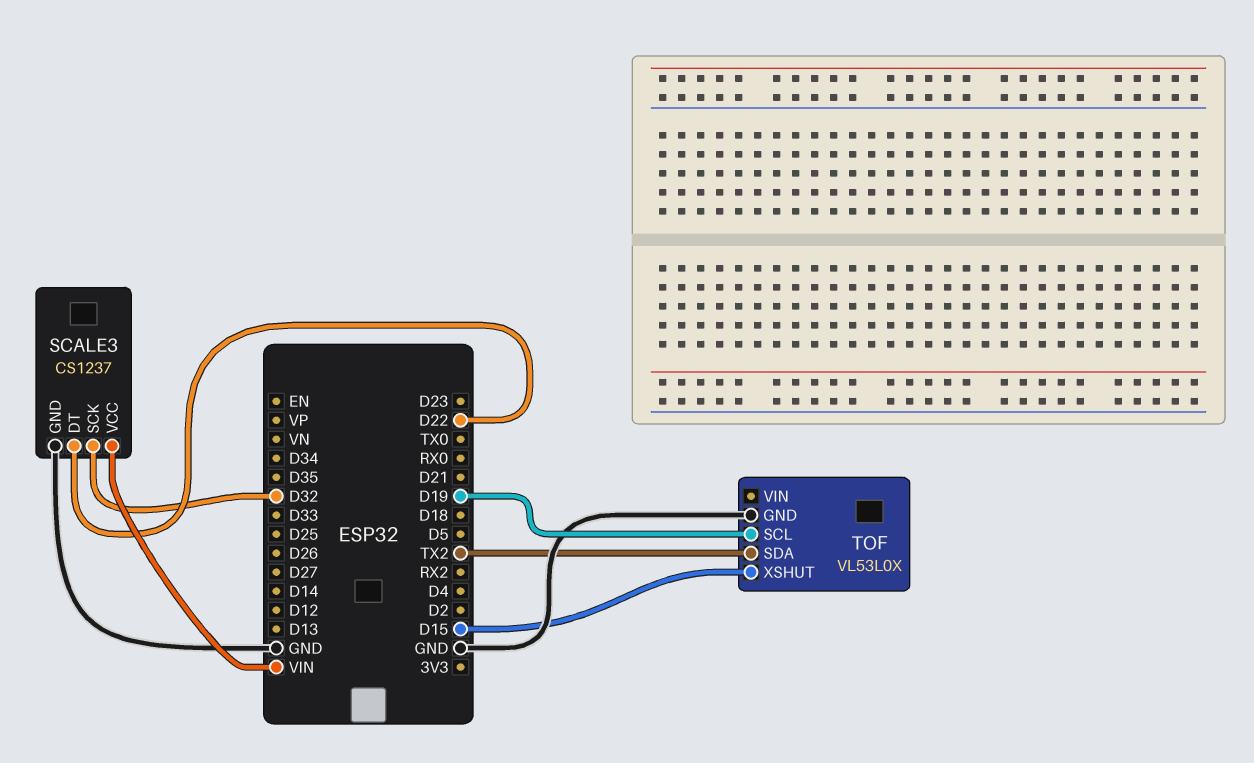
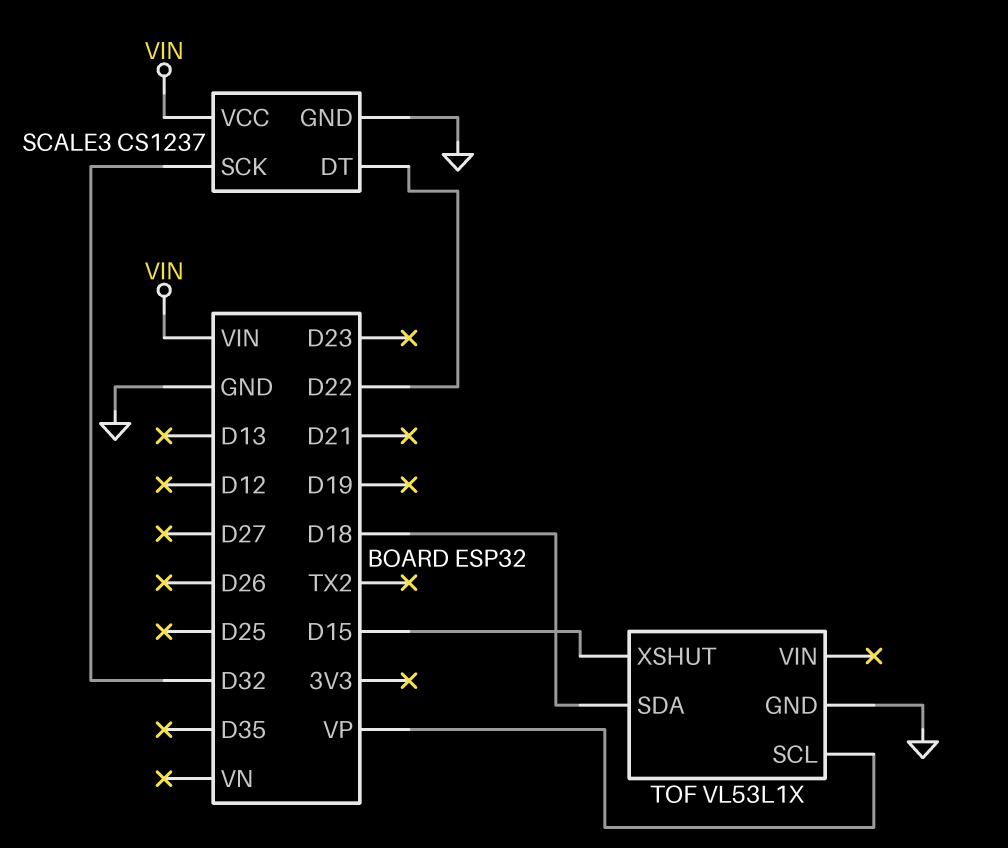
TOF: VL53L0X -> VL53L1X
TOF pin SCL: D19 -> VP
TOF pin SDA: TX2 -> D18

